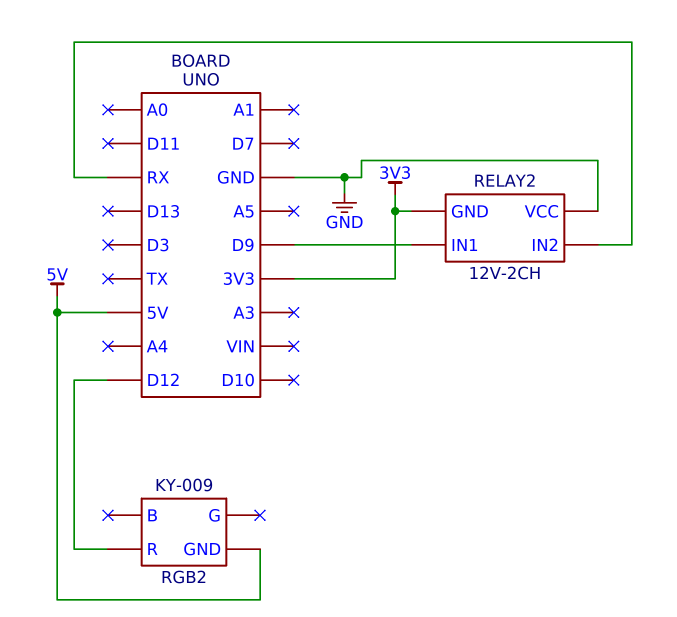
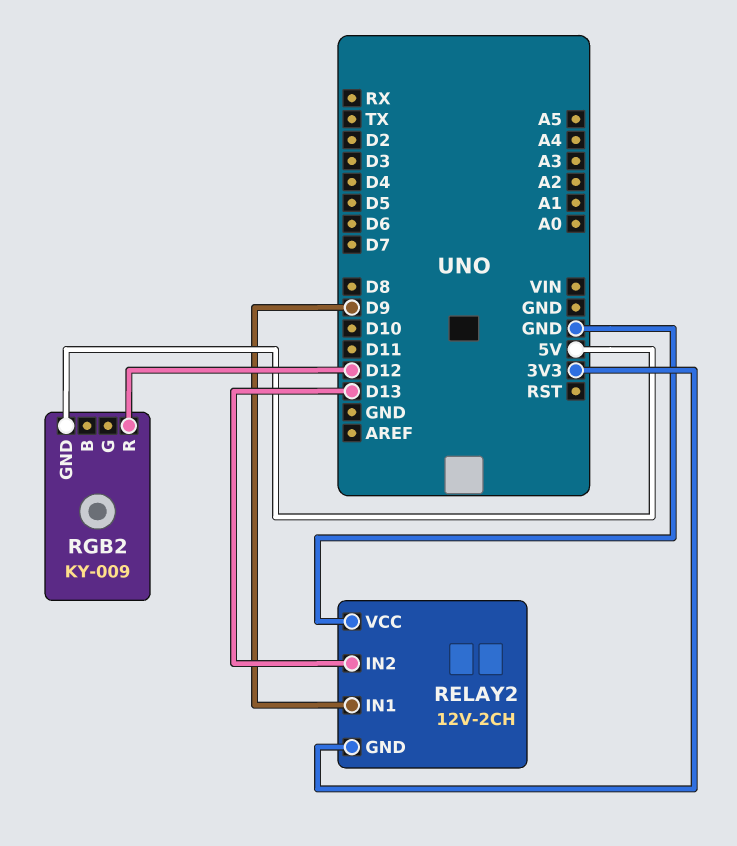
RELAY2 pin IN2: RX -> D13

